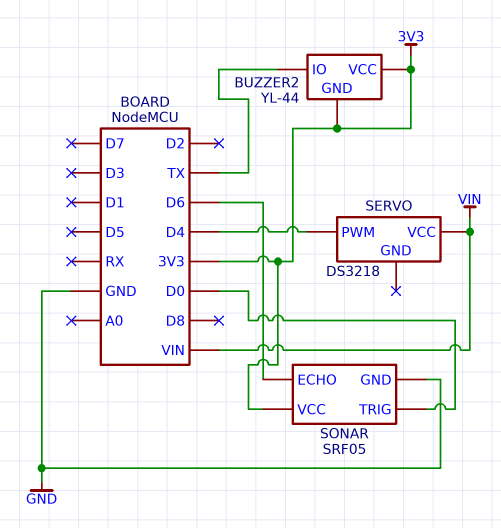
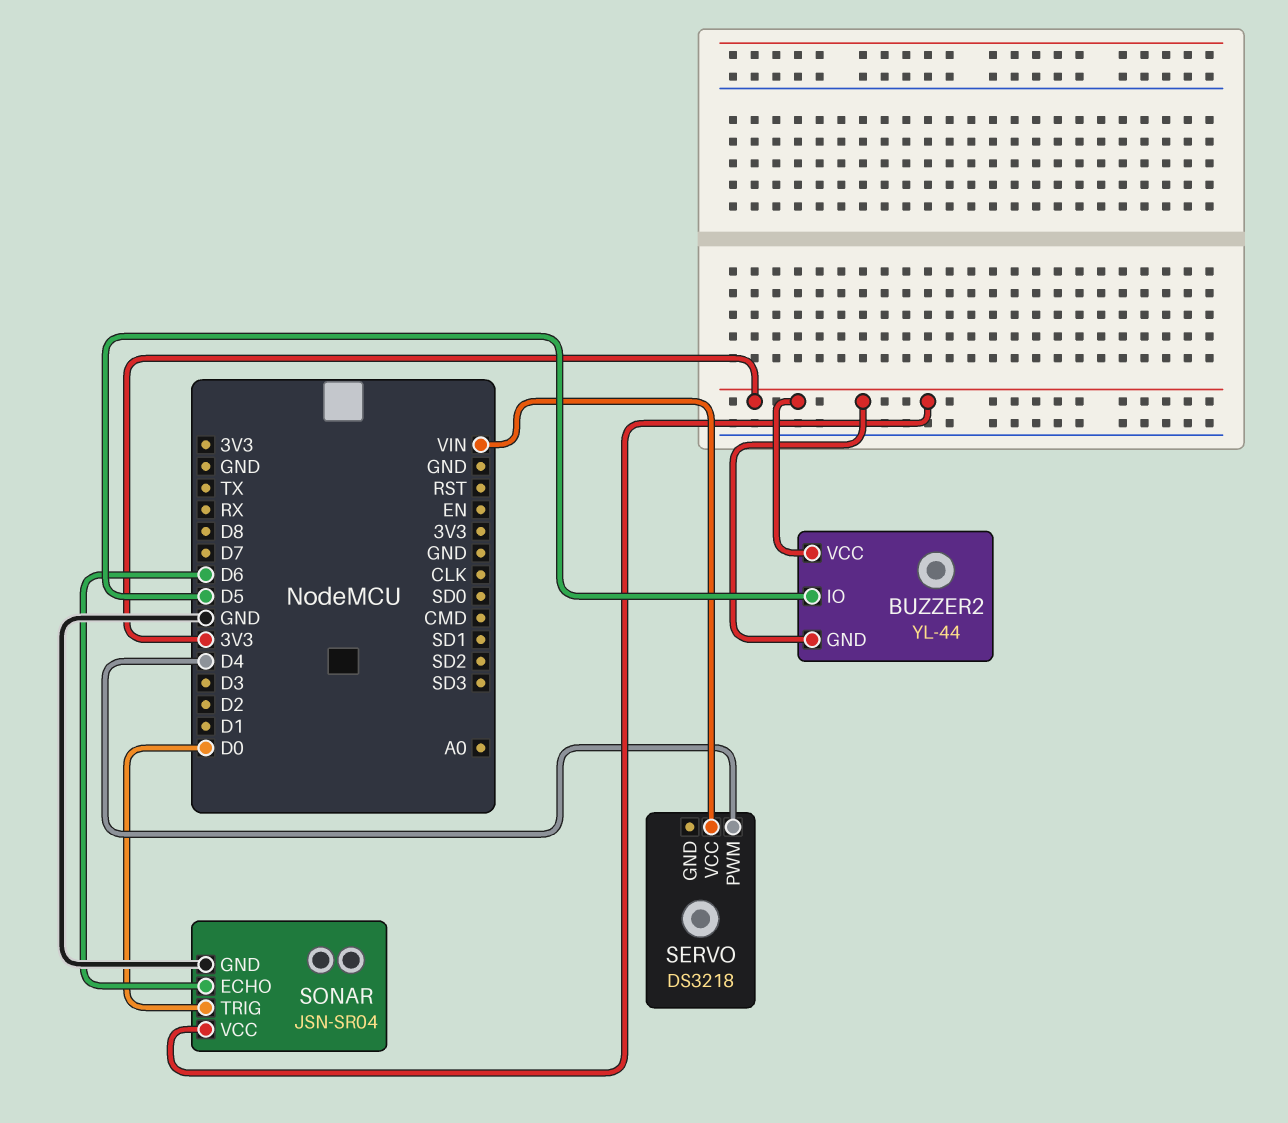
BUZZER2 pin IO: TX -> D5
SONAR: SRF05 -> JSN-SR04

